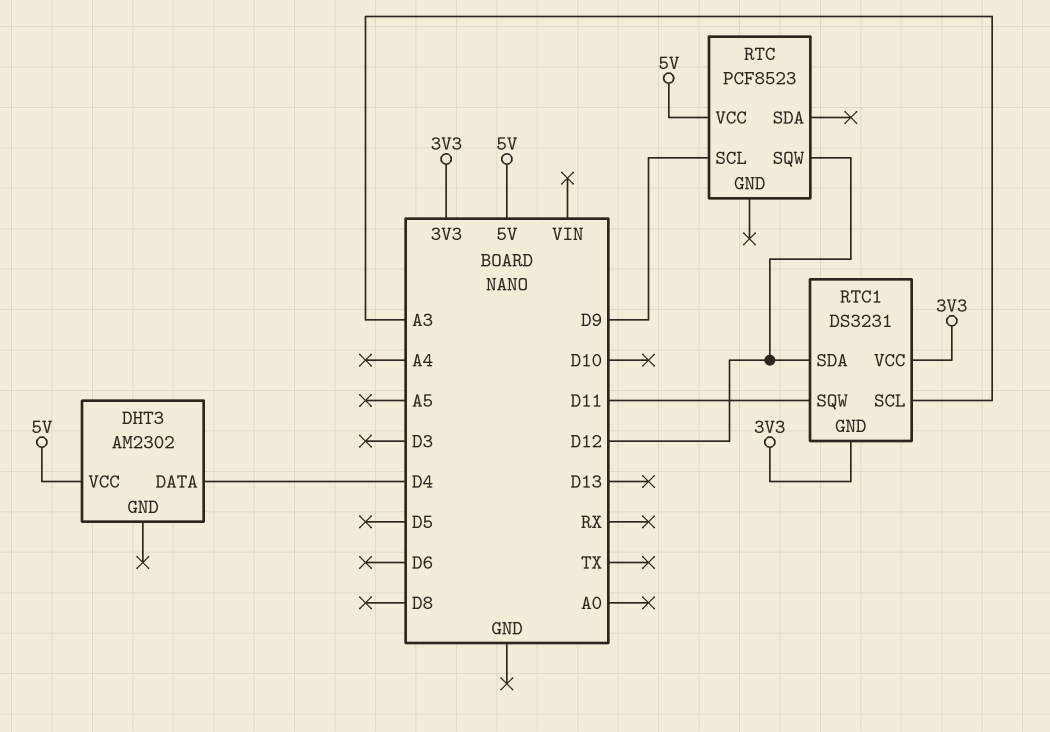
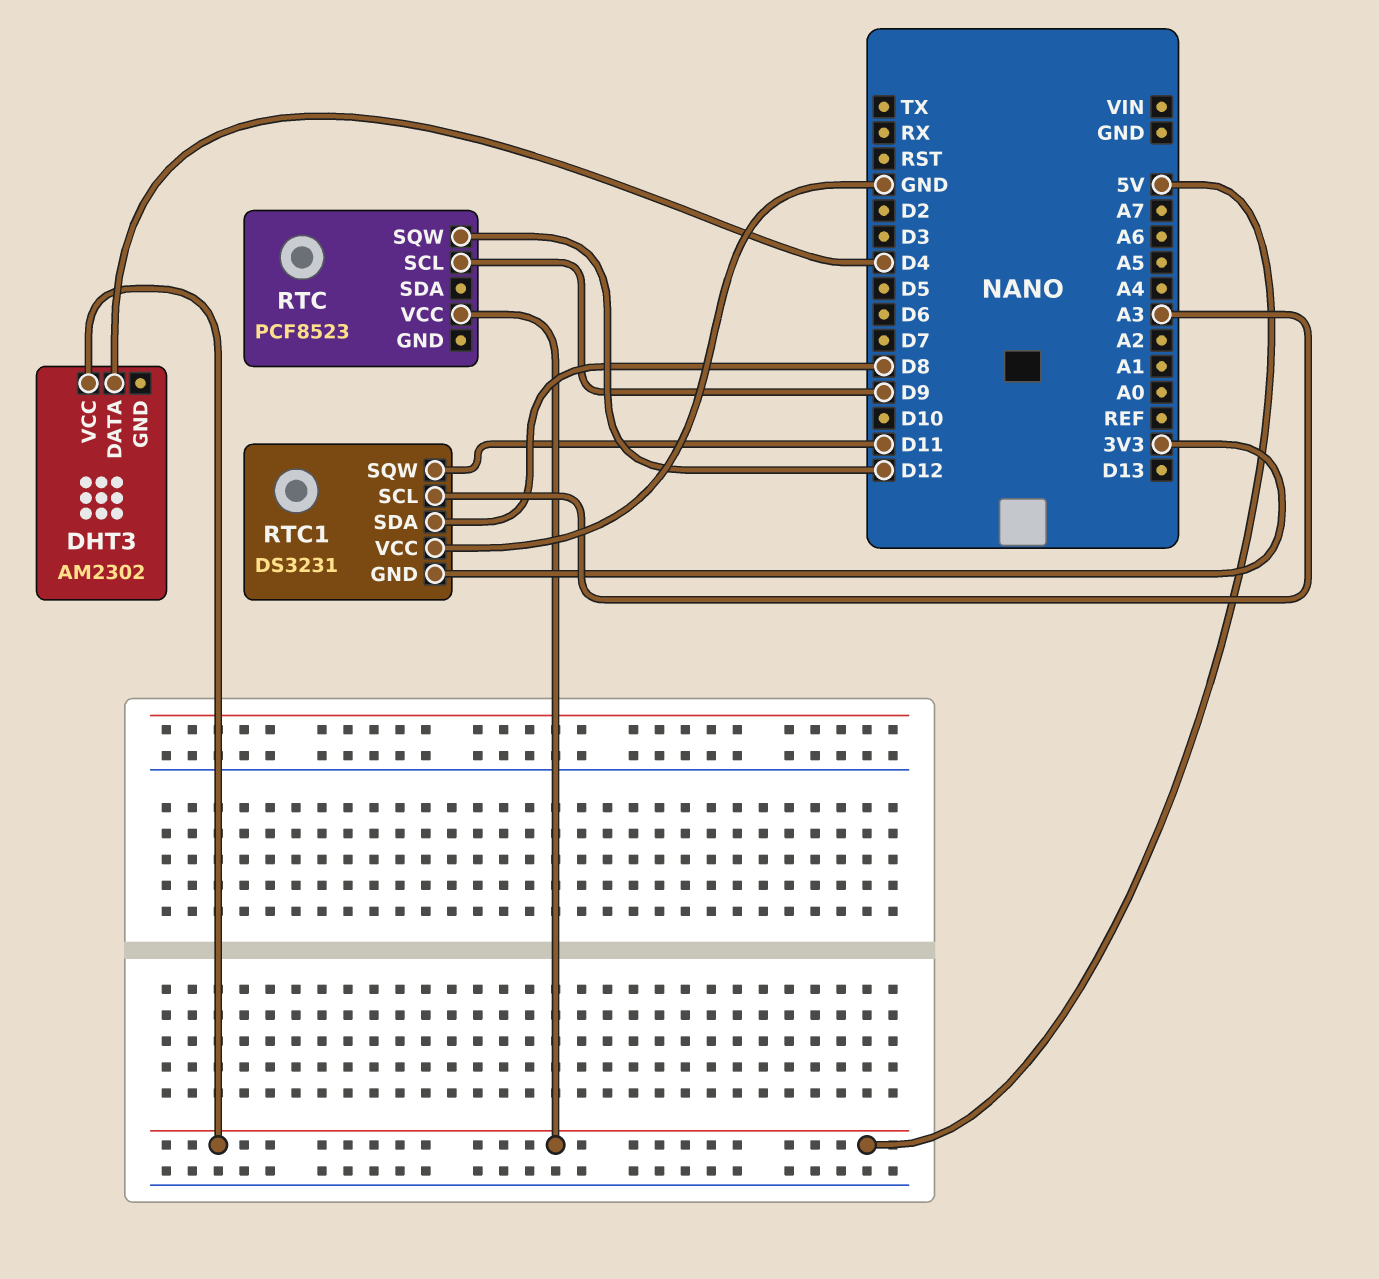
RTC1 pin SDA: D12 -> D8
RTC1 pin VCC: 3V3 -> GND

